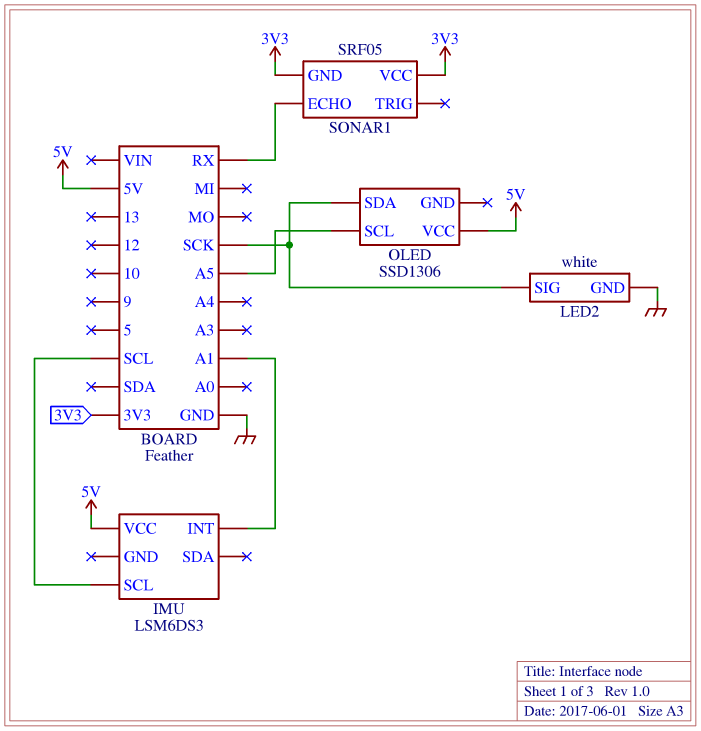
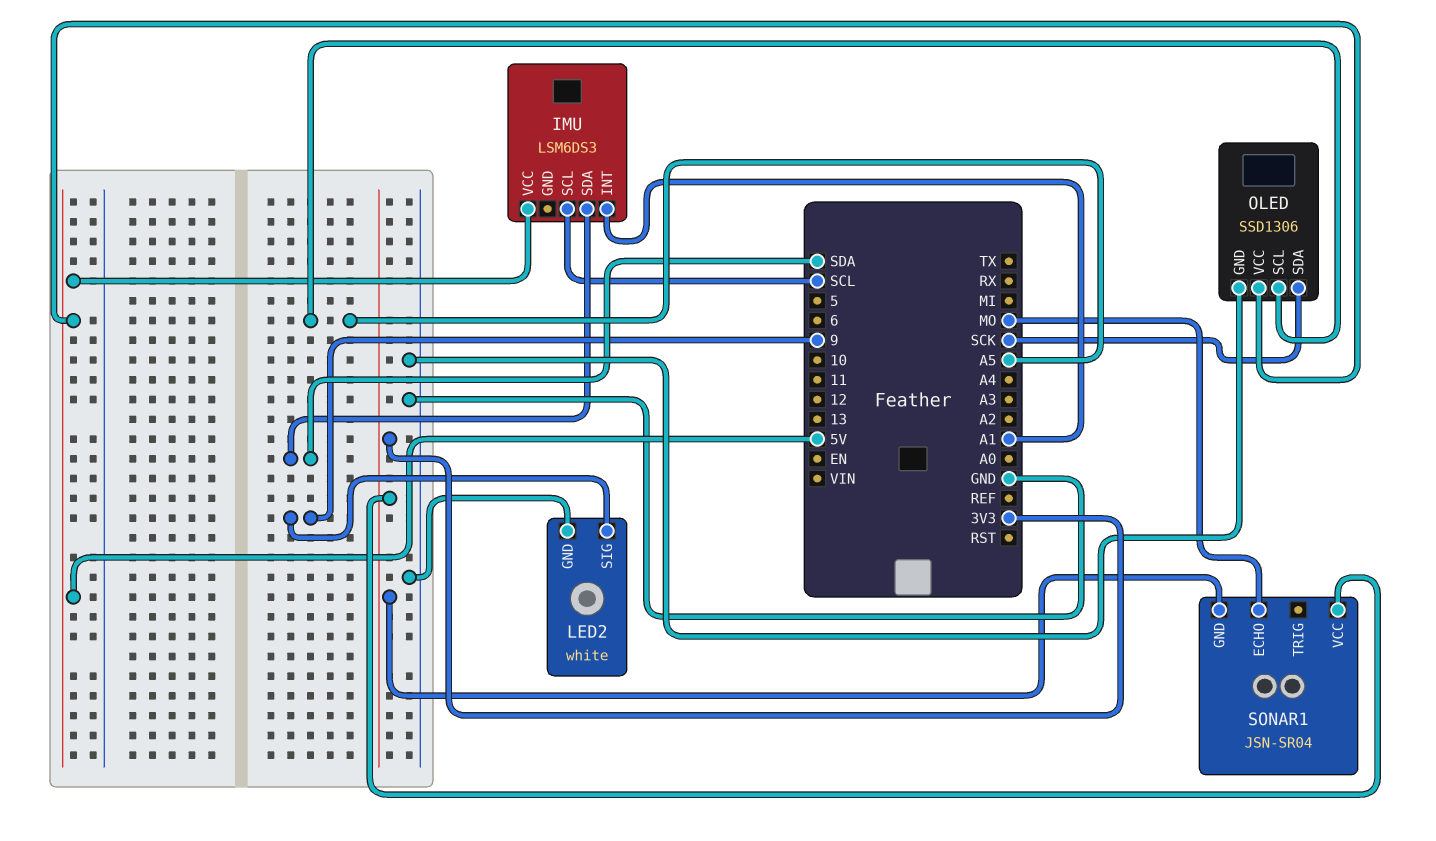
IMU pin SDA: none -> SDA
LED2 pin SIG: SCK -> 9
OLED pin GND: none -> GND
SONAR1: SRF05 -> JSN-SR04
SONAR1 pin ECHO: RX -> MO

